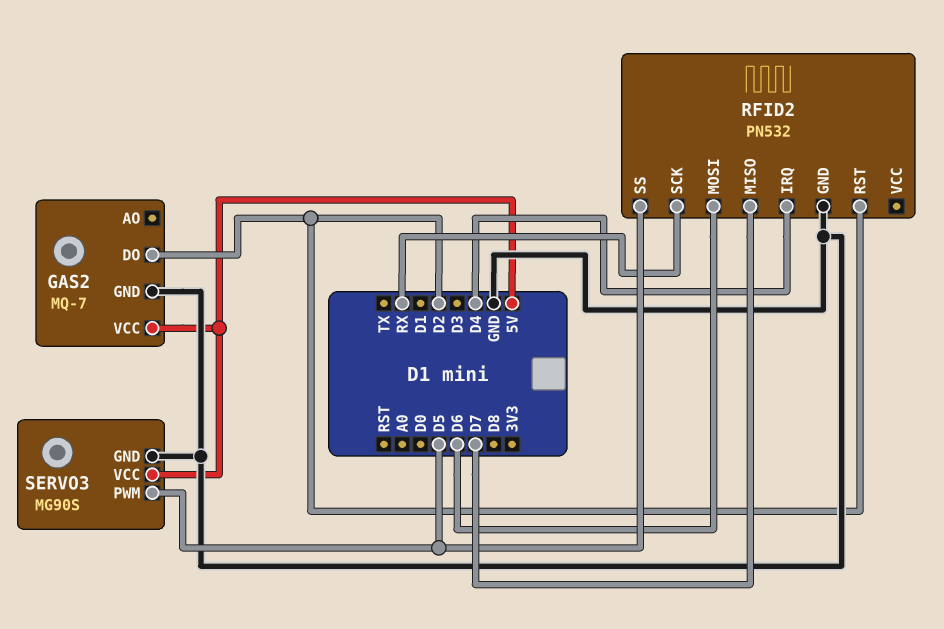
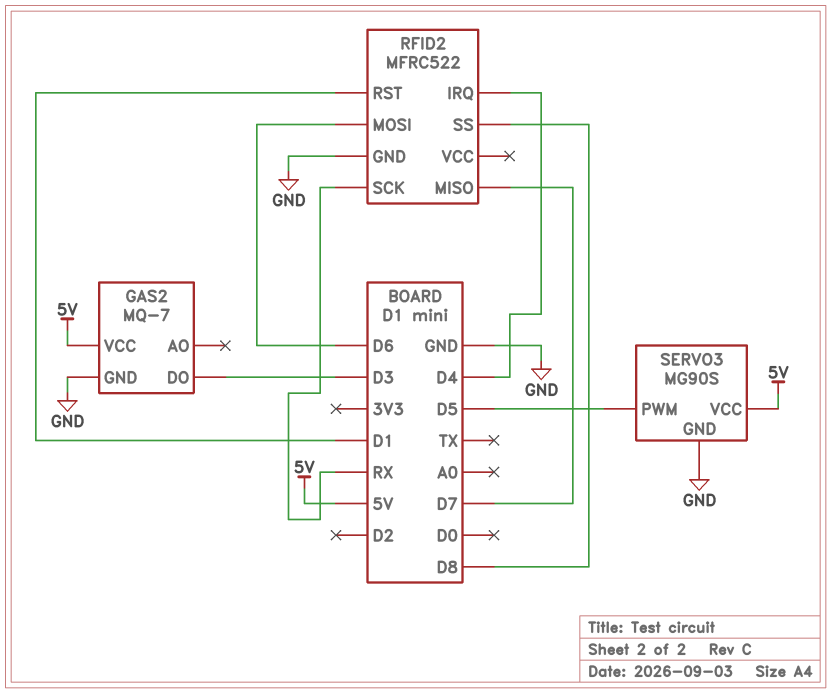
GAS2 pin DO: D2 -> D3
RFID2: PN532 -> MFRC522
RFID2 pin RST: D2 -> D1
RFID2 pin SS: D5 -> D8

